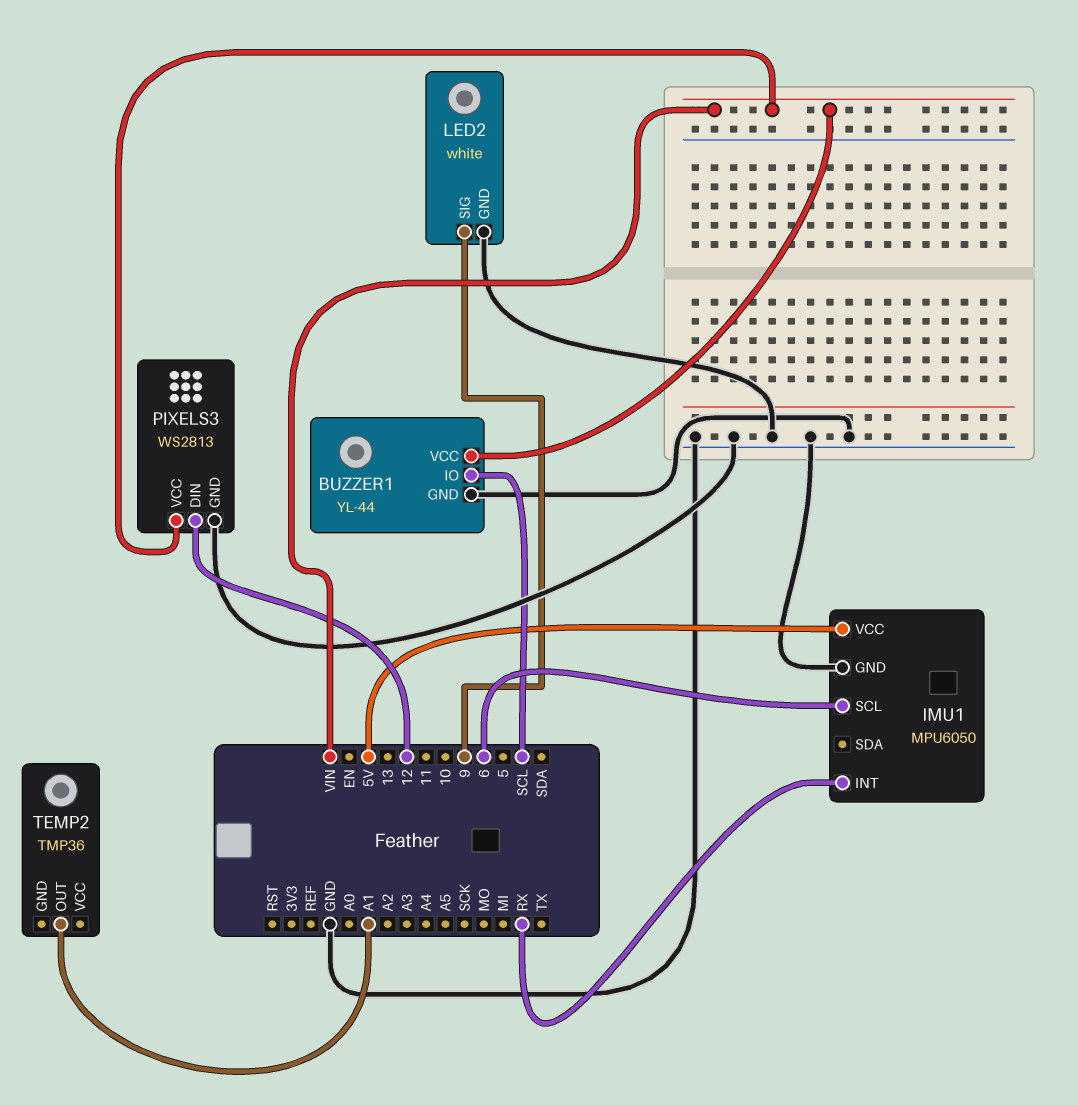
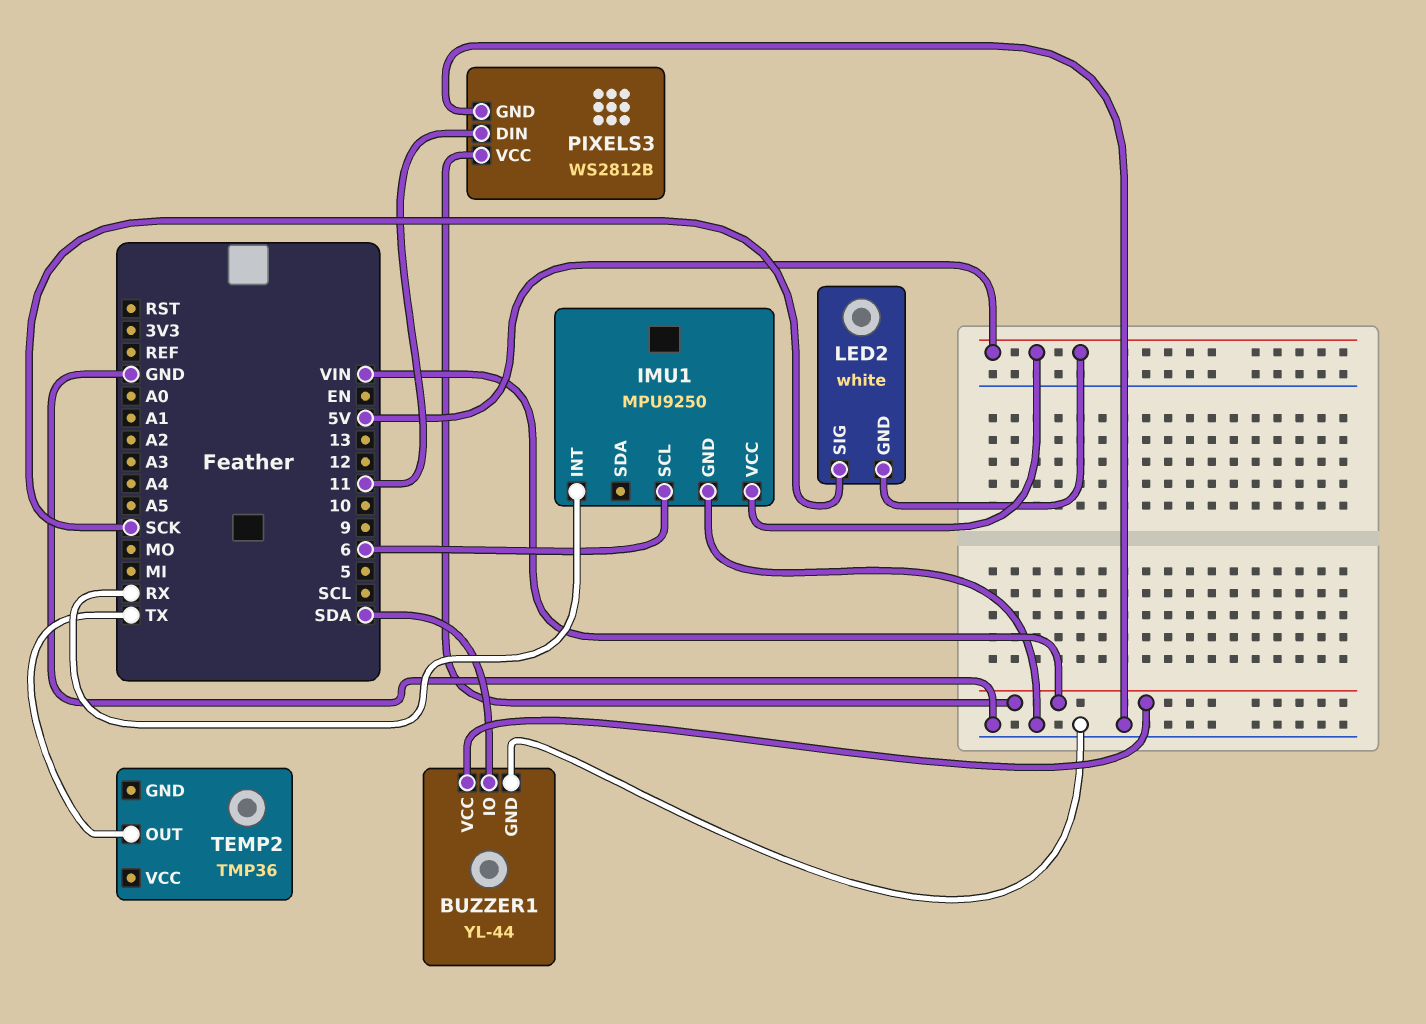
BUZZER1 pin IO: SCL -> SDA
IMU1: MPU6050 -> MPU9250
LED2 pin GND: GND -> 5V
LED2 pin SIG: 9 -> SCK
PIXELS3: WS2813 -> WS2812B
PIXELS3 pin DIN: 12 -> 11
TEMP2 pin OUT: A1 -> TX

